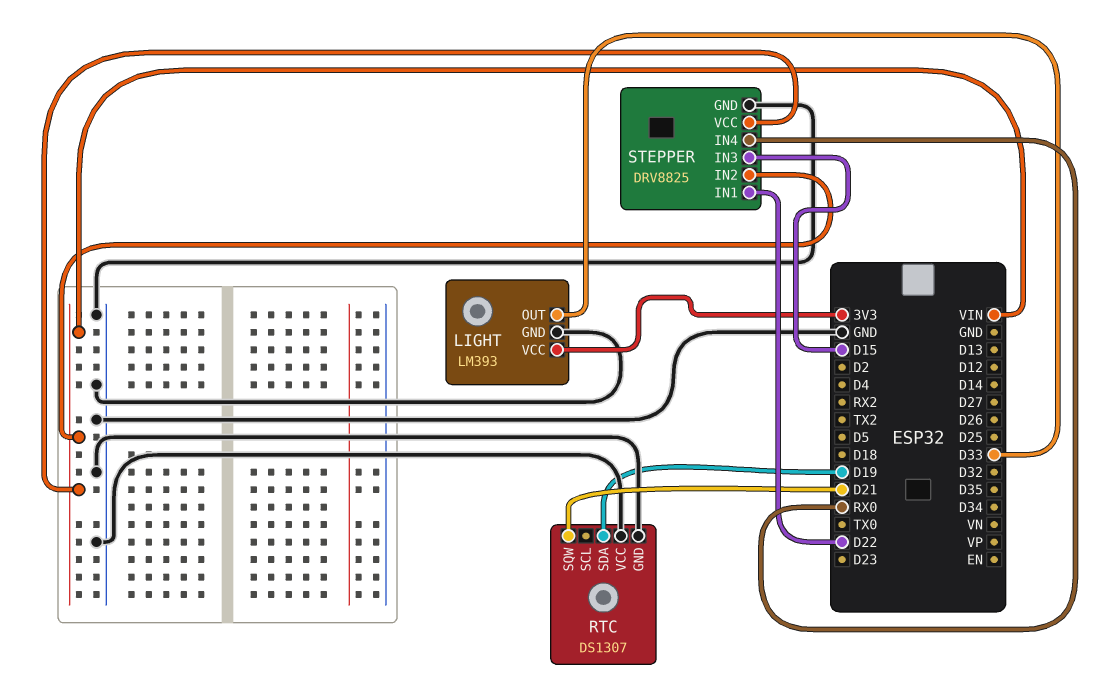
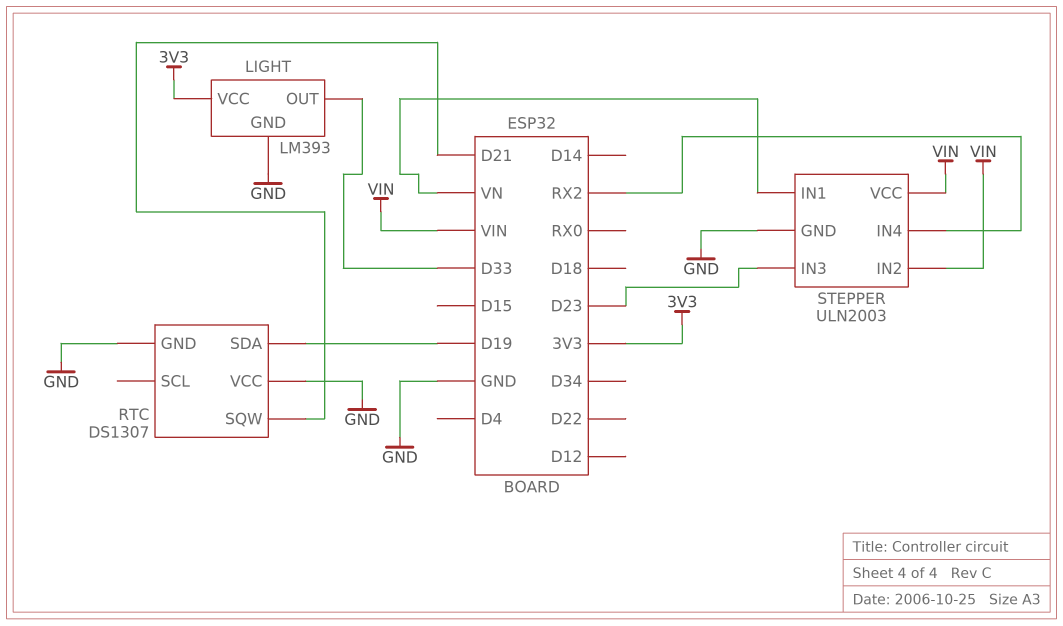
STEPPER: DRV8825 -> ULN2003
STEPPER pin IN1: D22 -> VN
STEPPER pin IN3: D15 -> D23
STEPPER pin IN4: RX0 -> RX2

